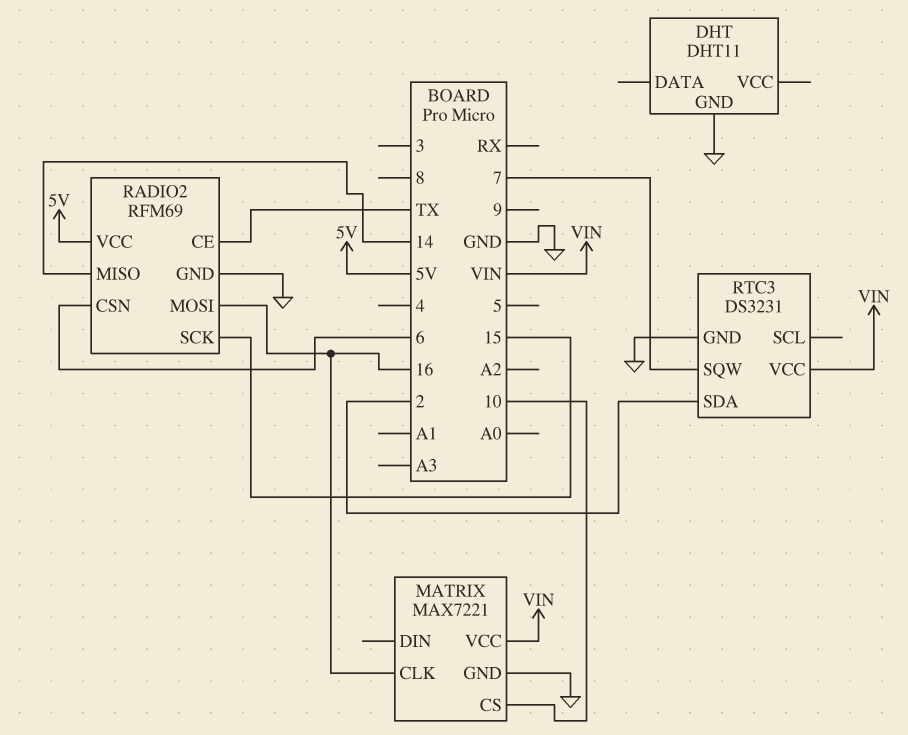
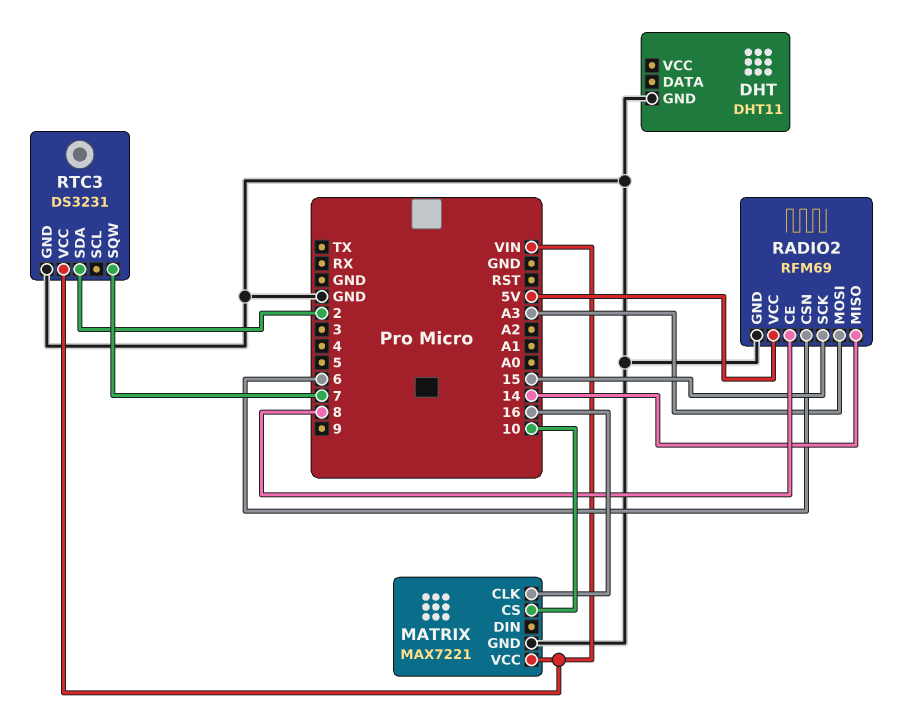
RADIO2 pin CE: TX -> 8
RADIO2 pin MOSI: 16 -> A3

